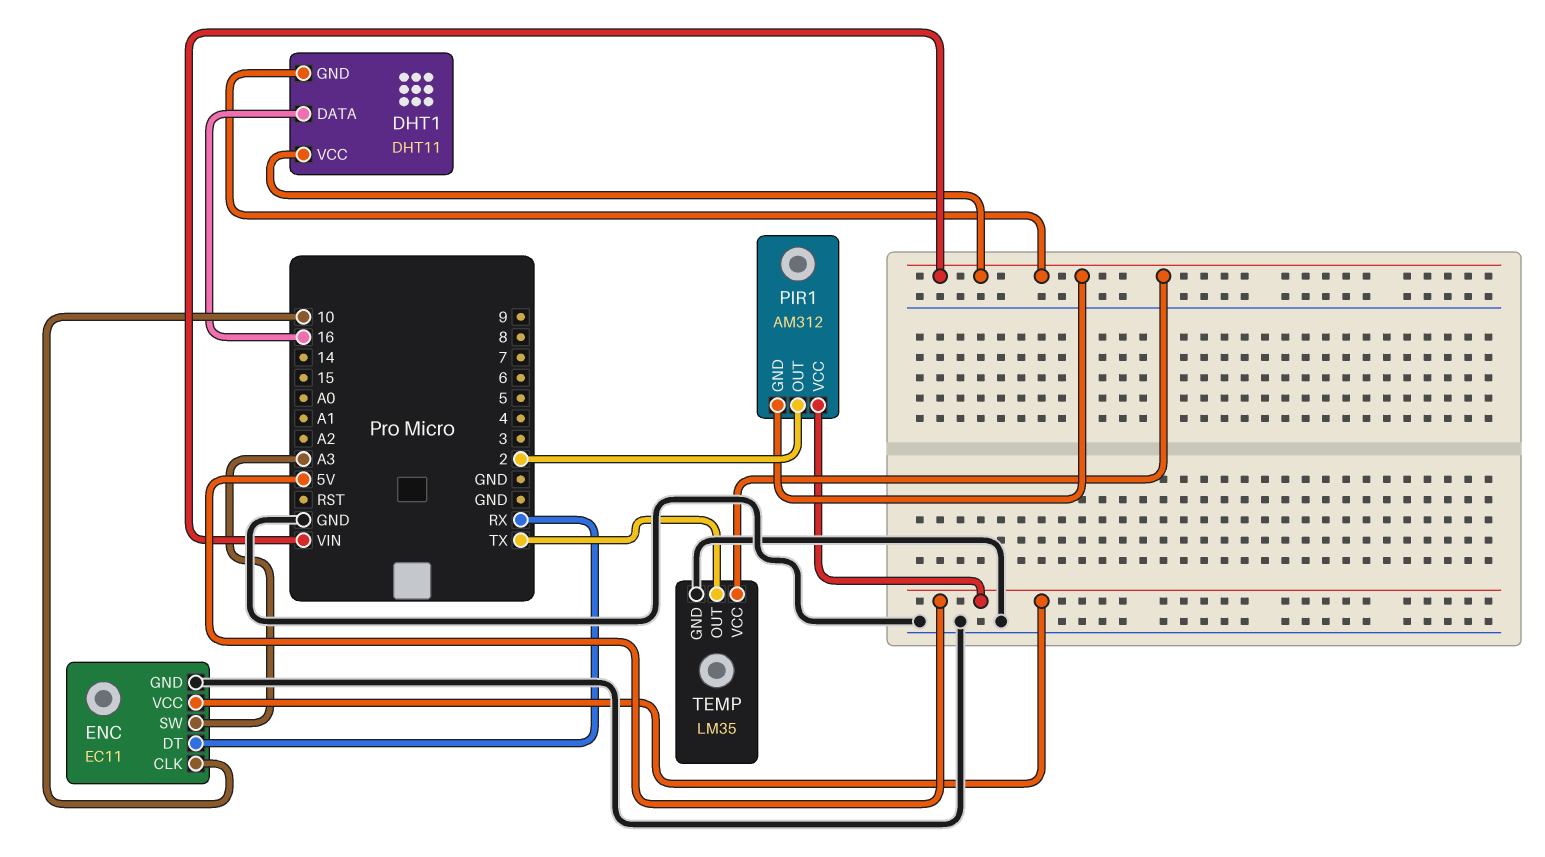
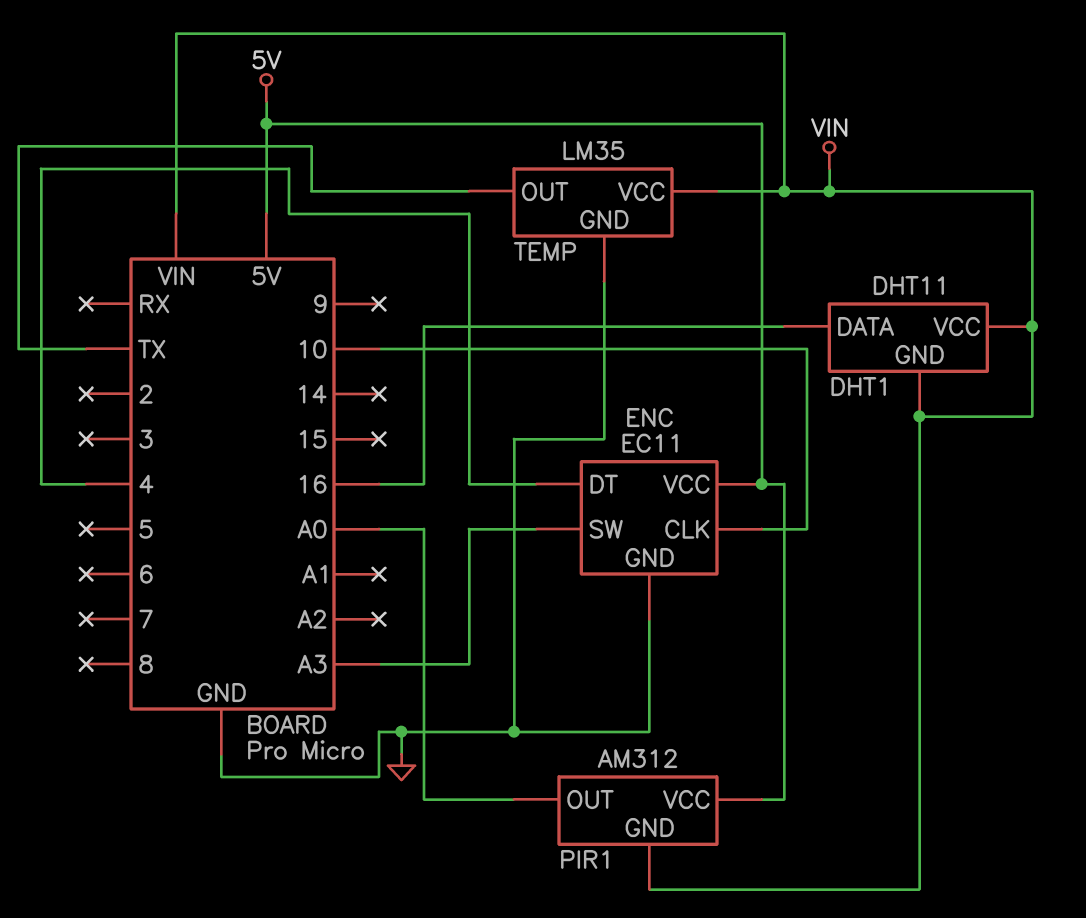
ENC pin DT: RX -> 4
PIR1 pin OUT: 2 -> A0

